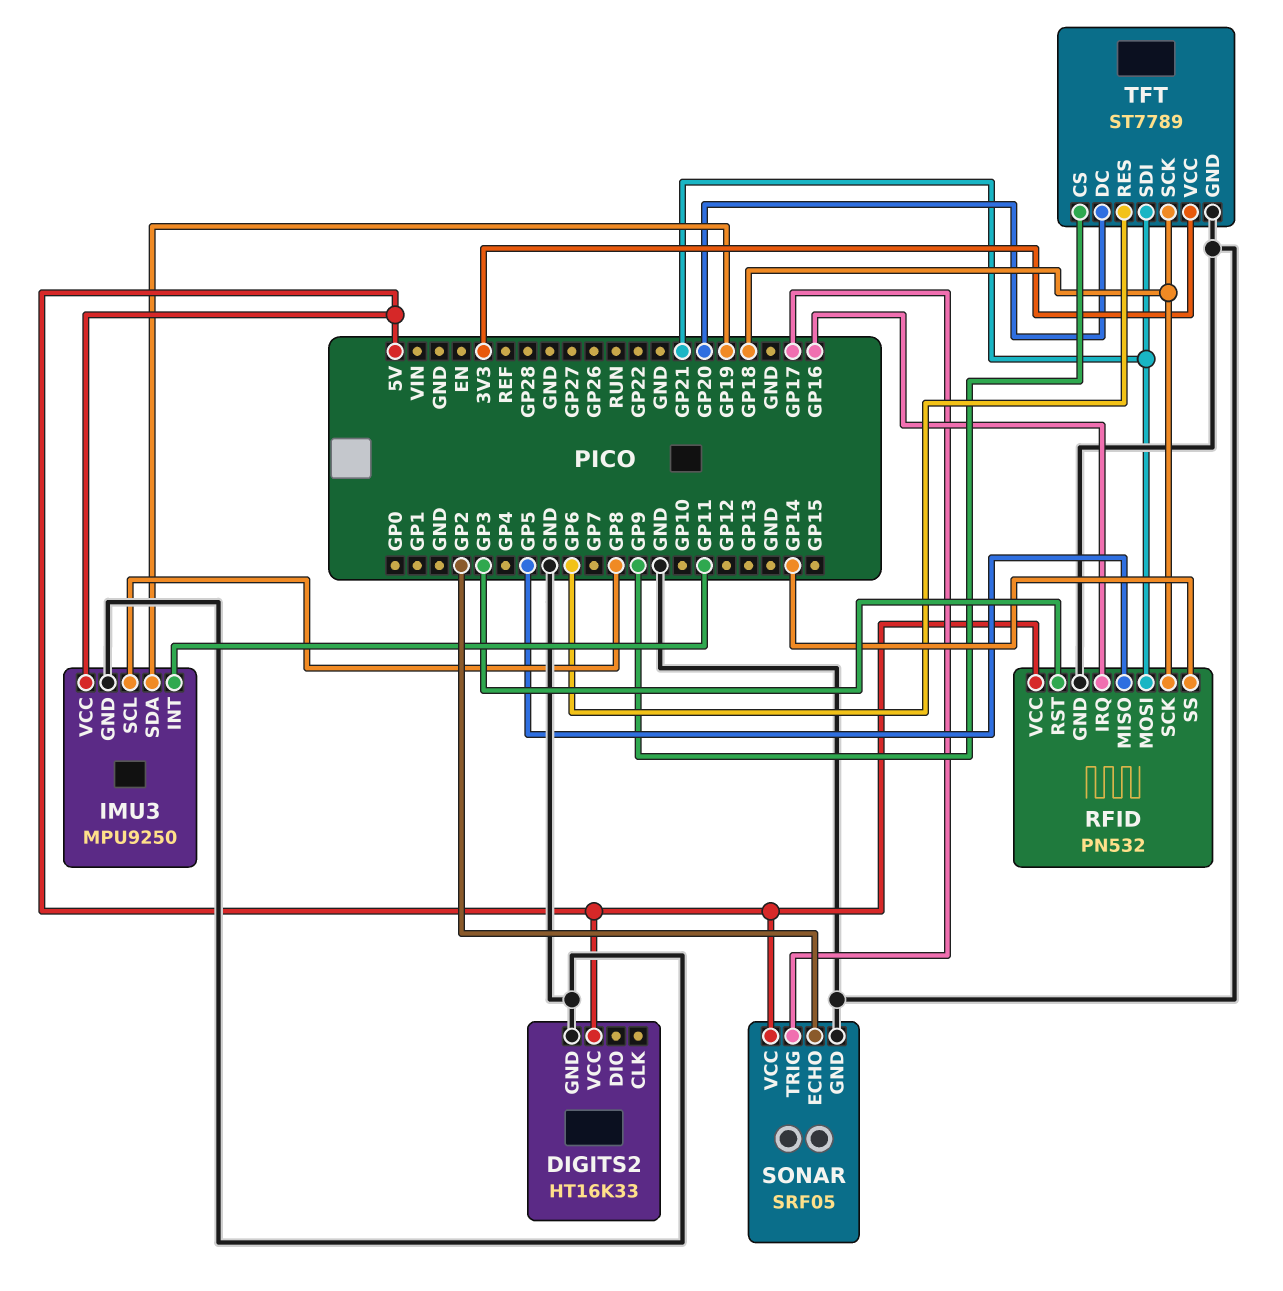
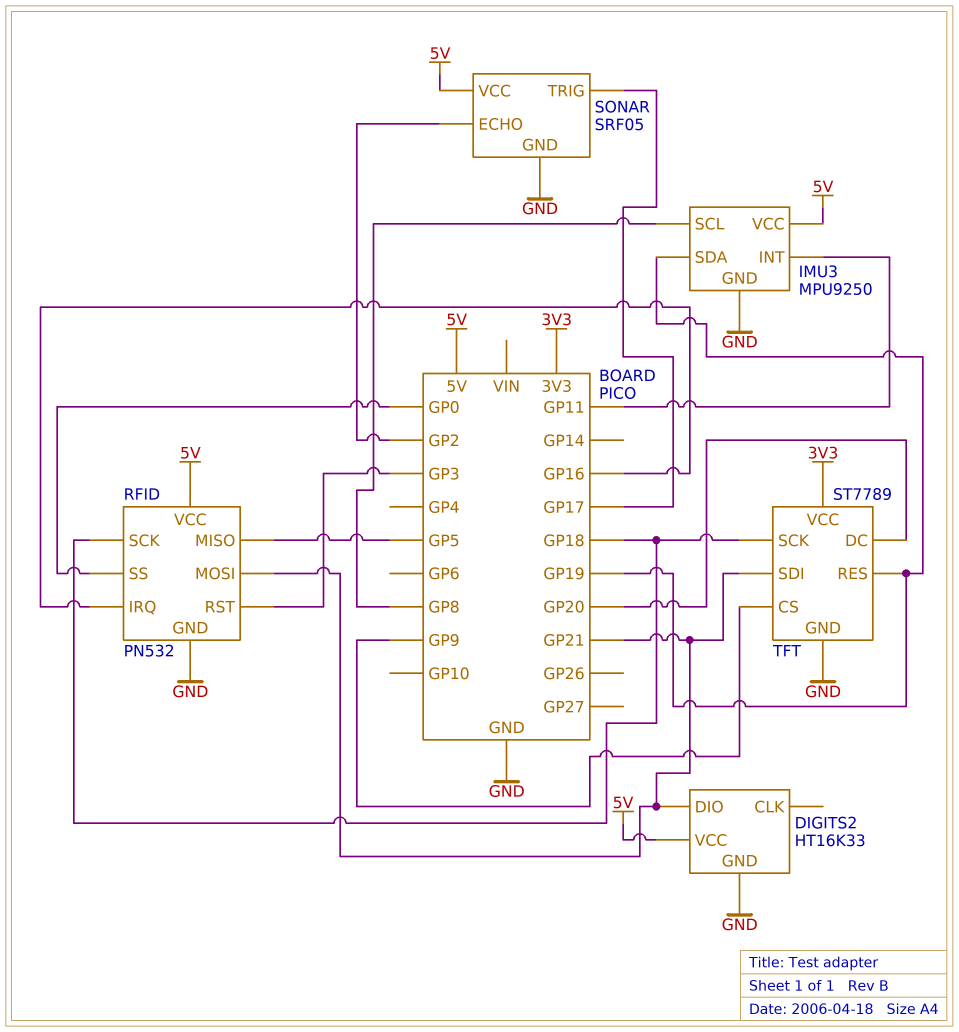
DIGITS2 pin DIO: none -> GP21
RFID pin SS: GP14 -> GP0
TFT pin RES: GP6 -> GP19

